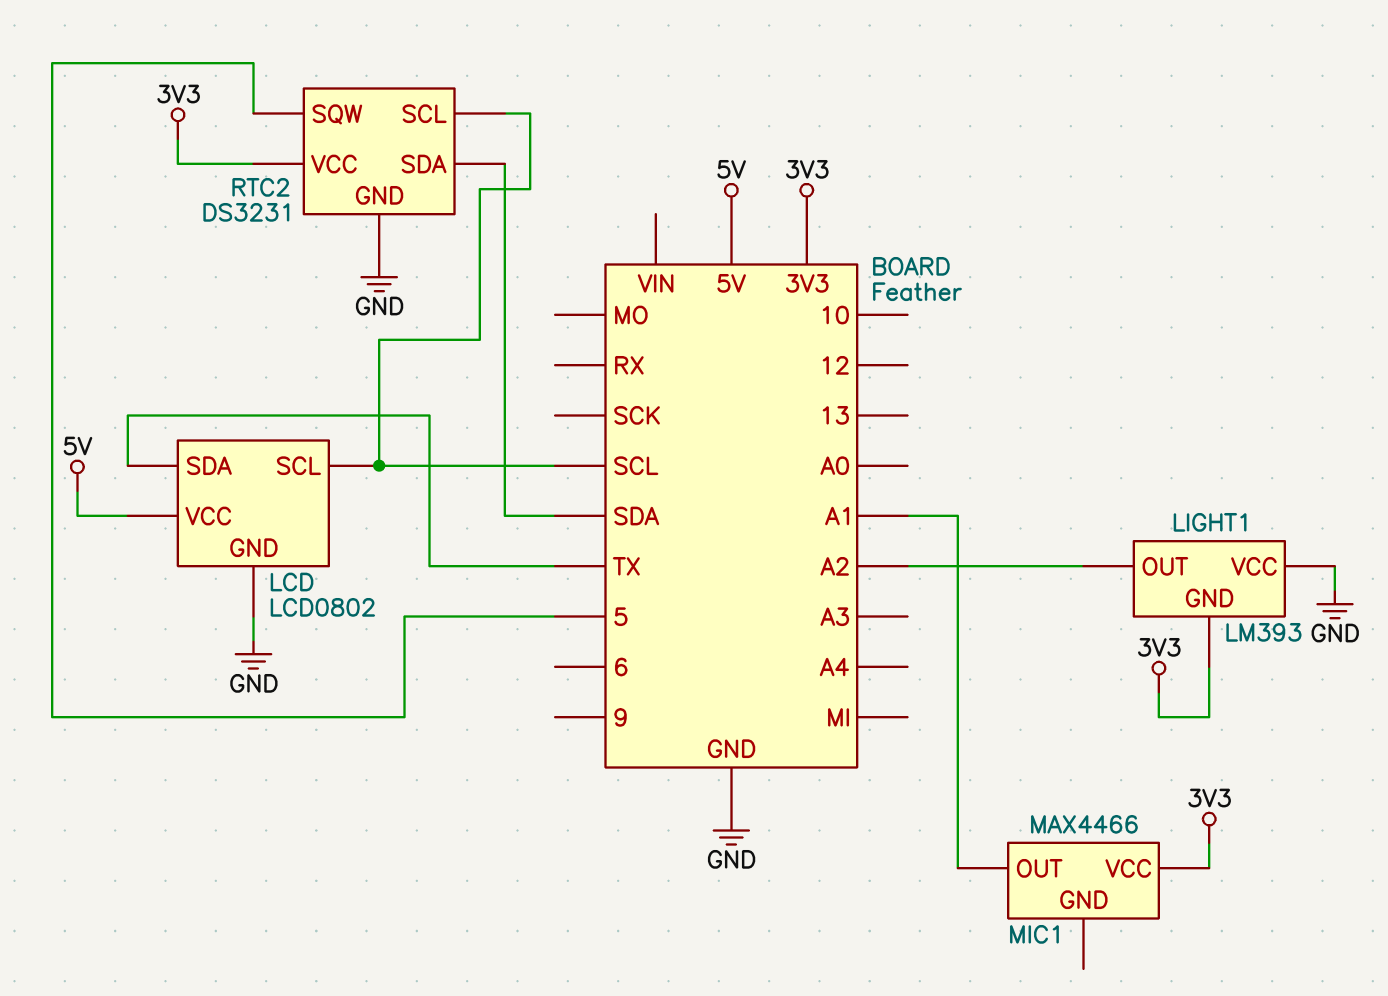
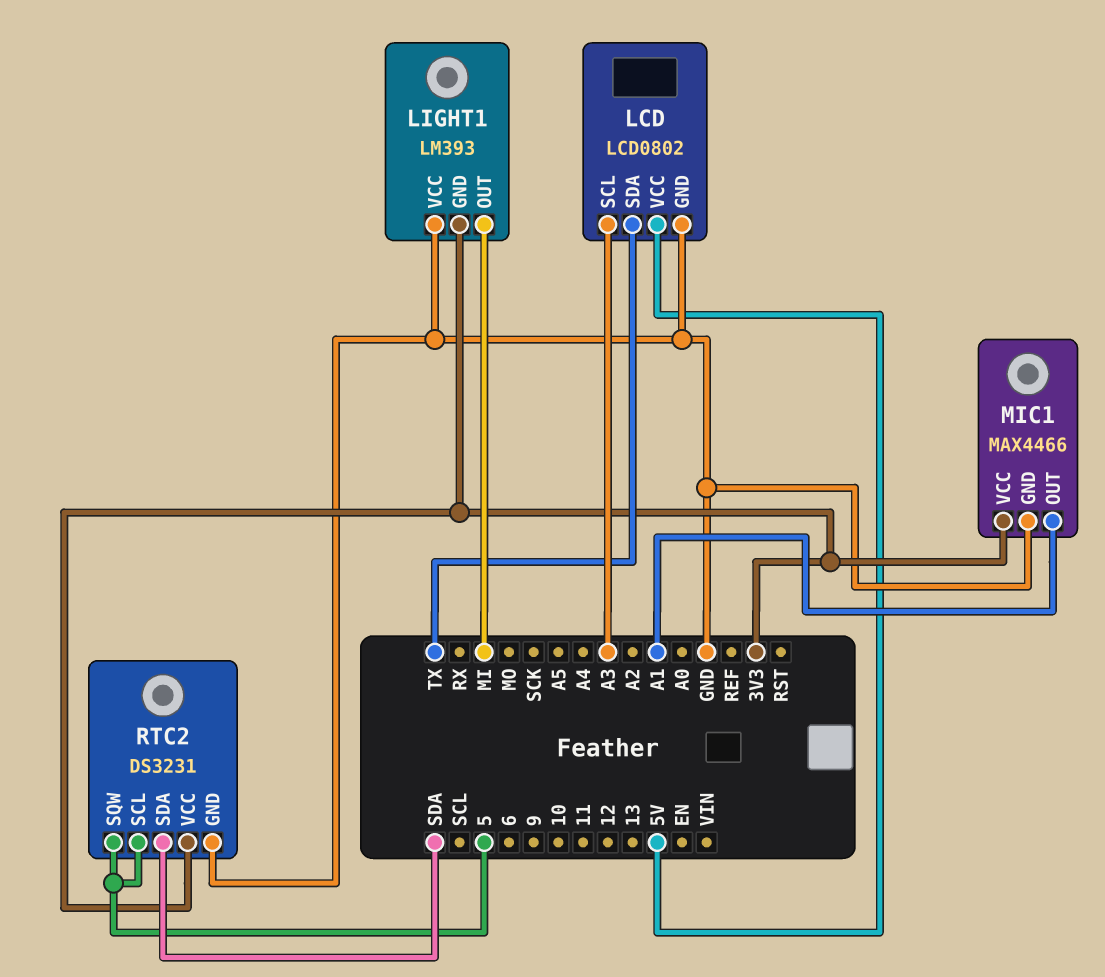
LCD pin SCL: SCL -> A3
LIGHT1 pin OUT: A2 -> MI
MIC1 pin GND: none -> GND
RTC2 pin SCL: SCL -> 5

